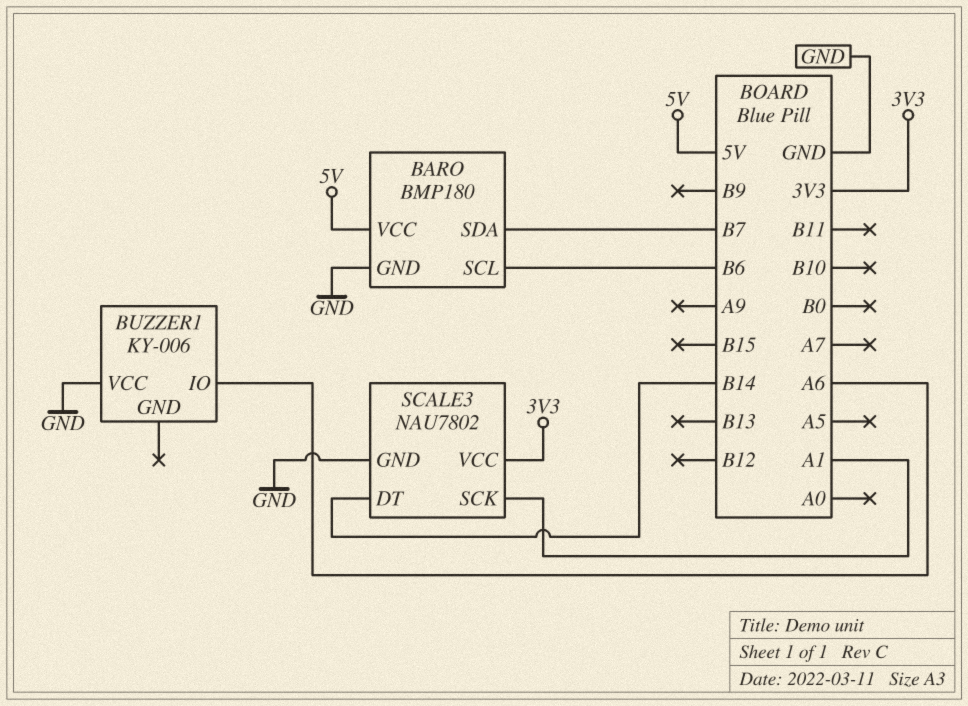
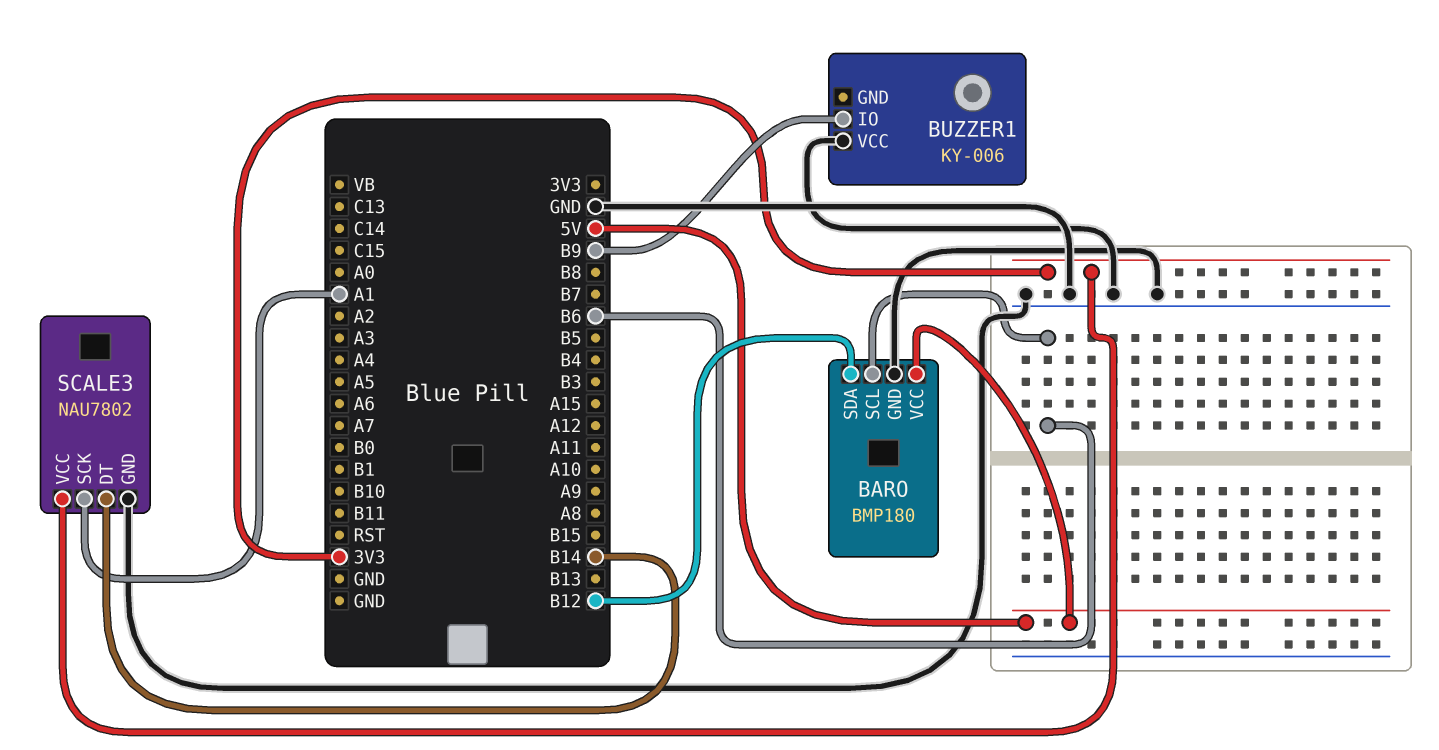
BARO pin SDA: B7 -> B12
BUZZER1 pin IO: A6 -> B9

